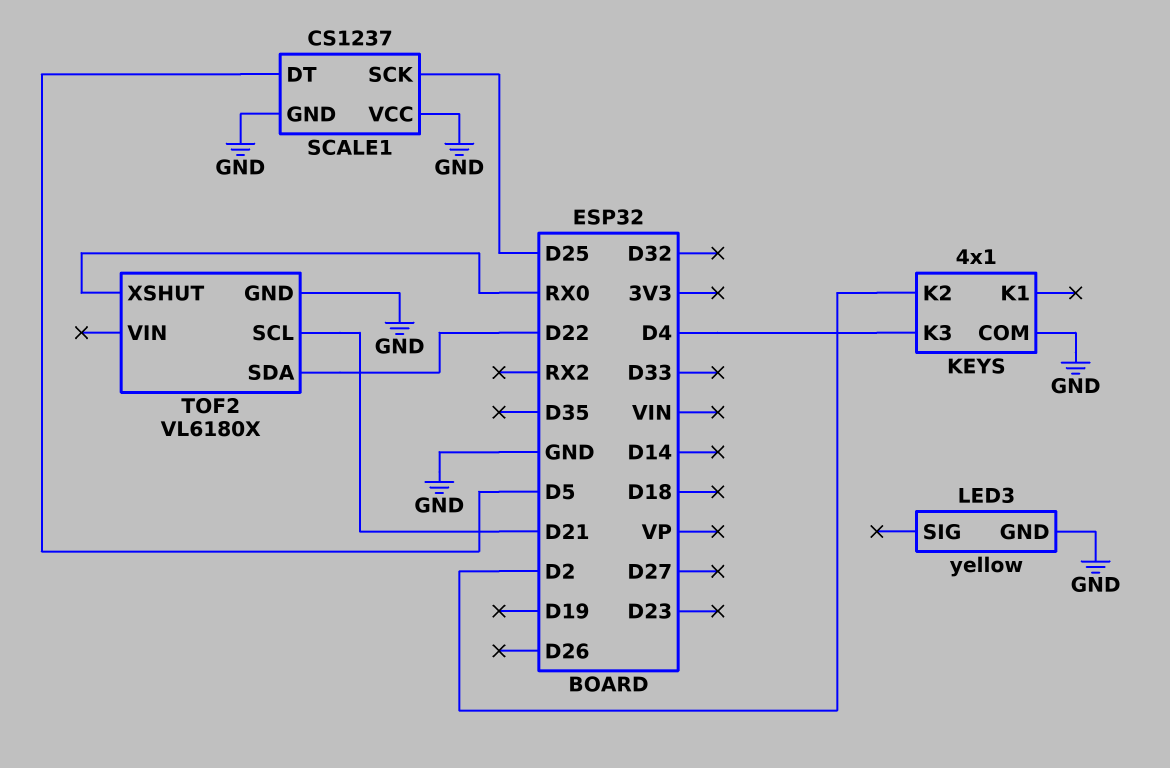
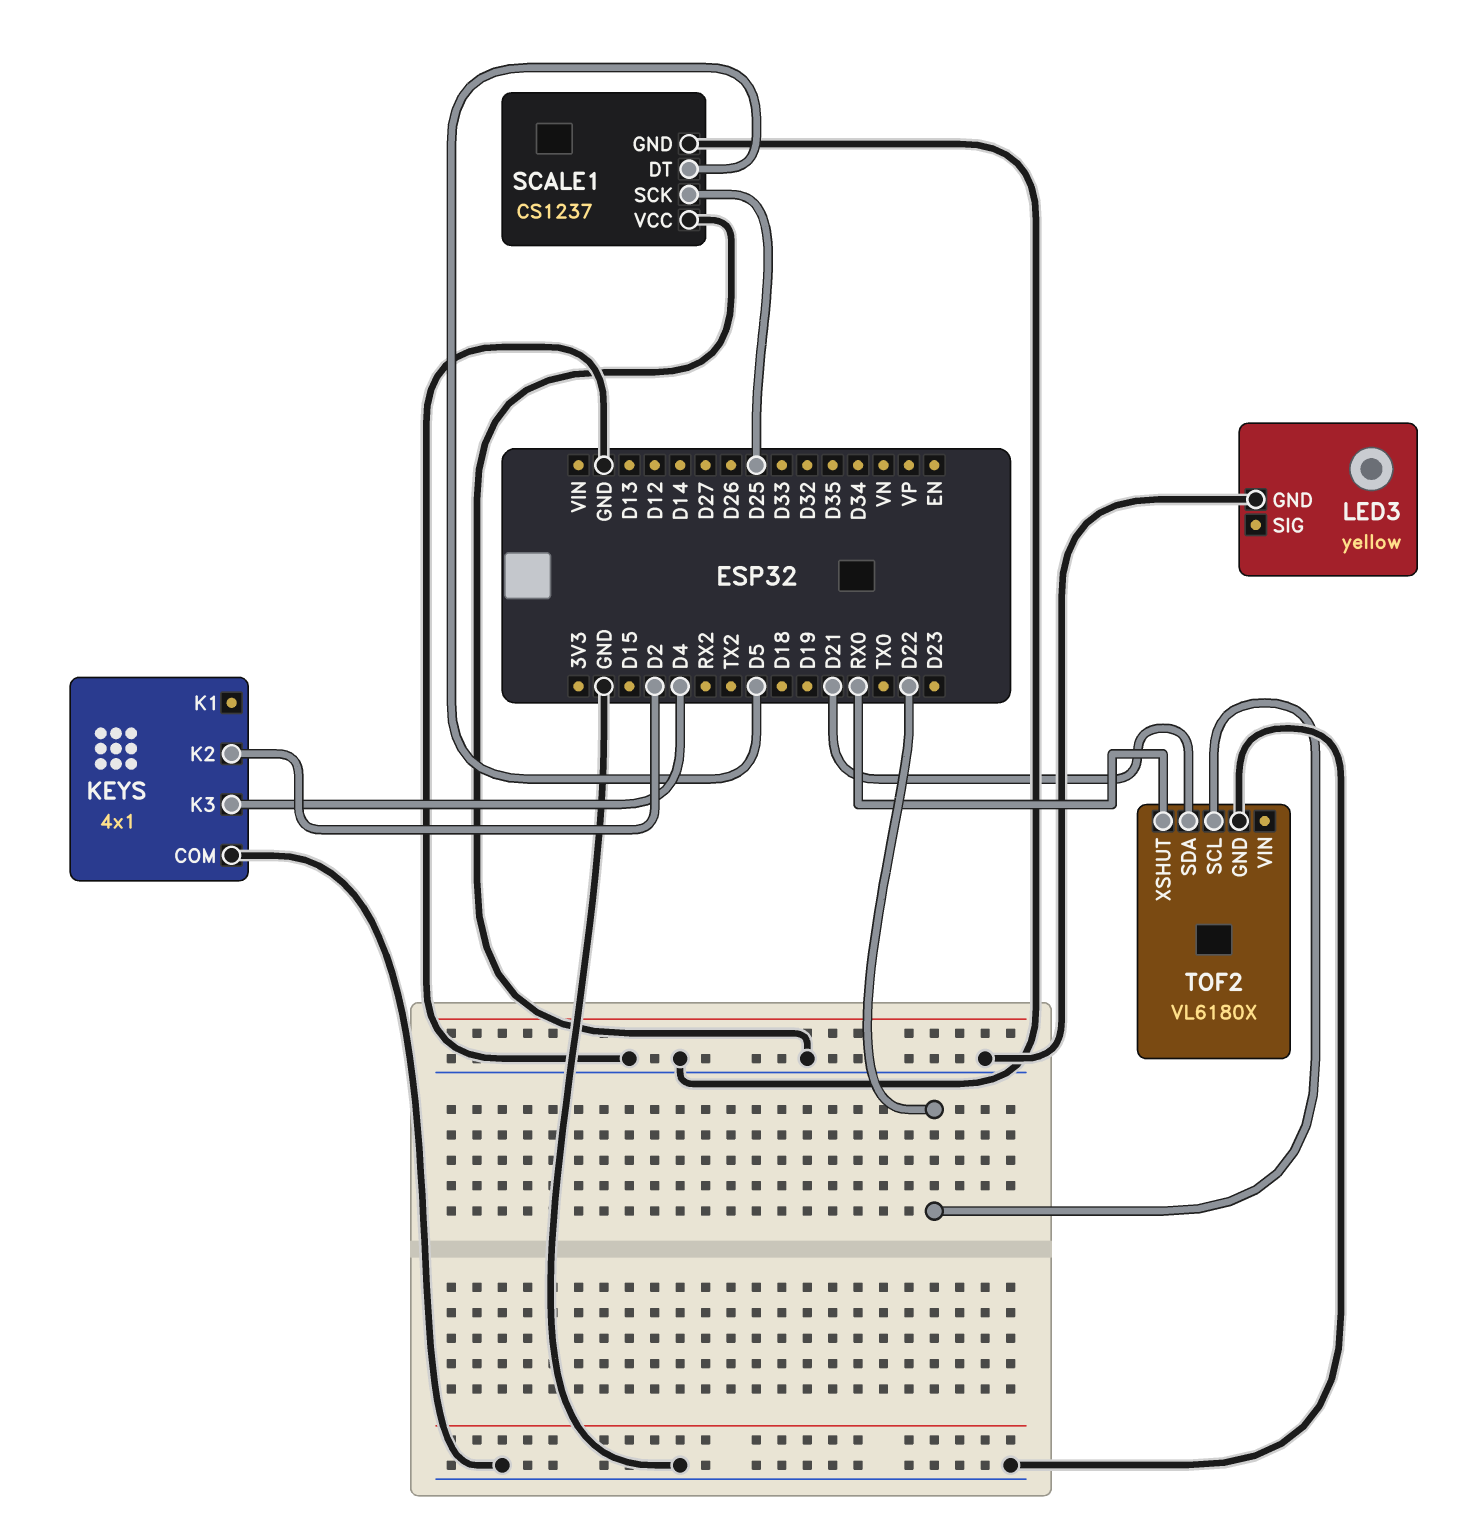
TOF2 pin SCL: D21 -> D22
TOF2 pin SDA: D22 -> D21

